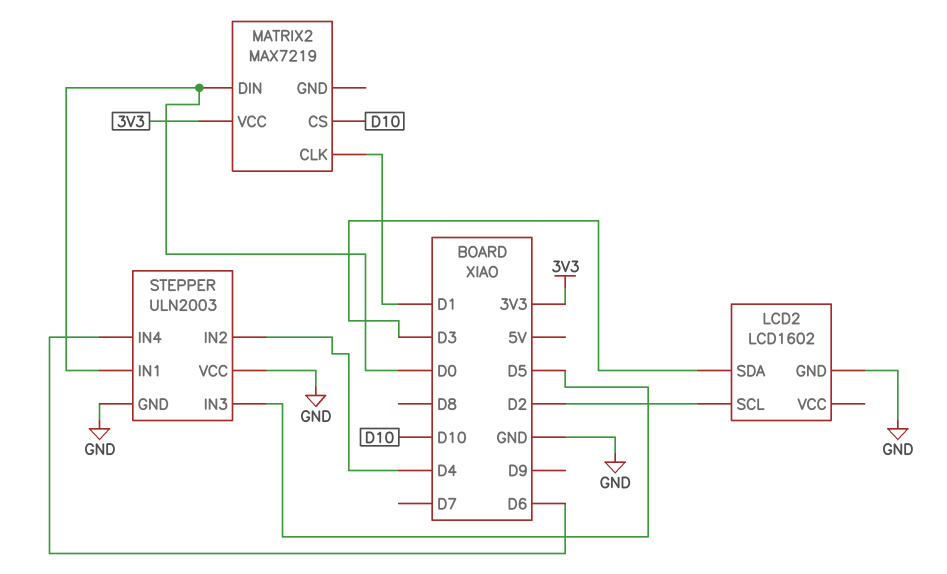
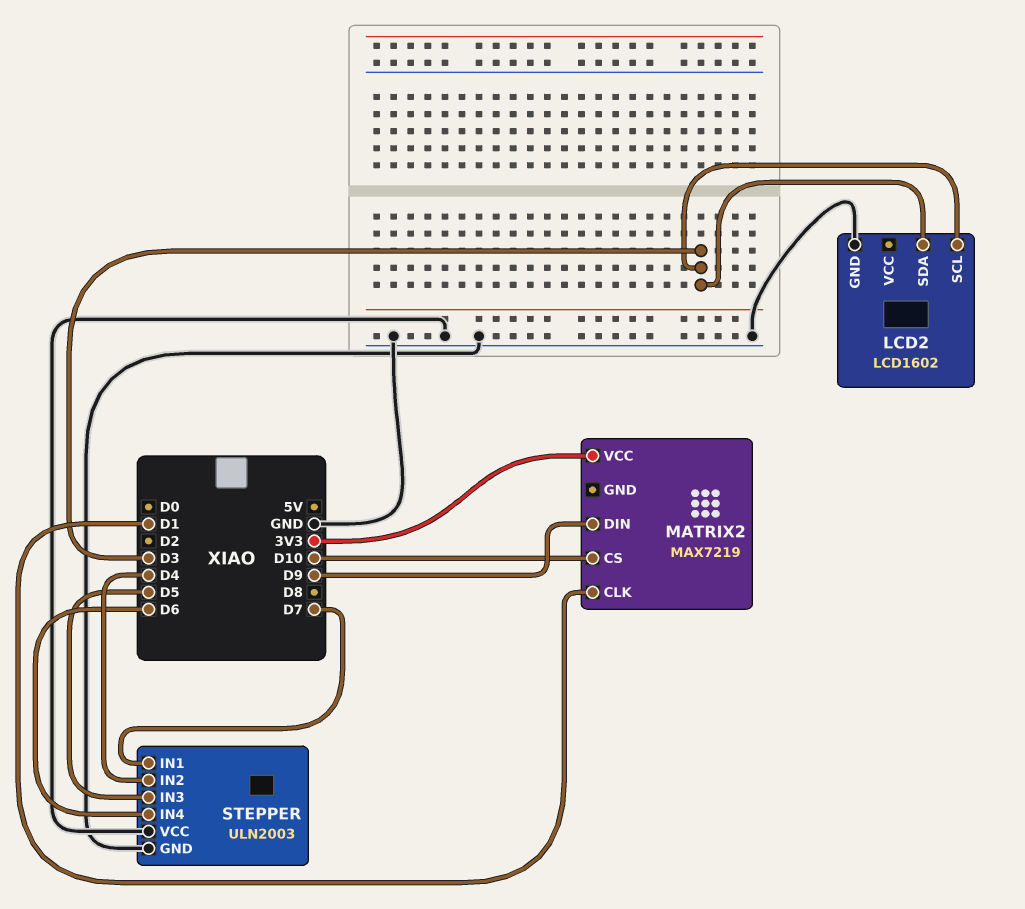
LCD2 pin SCL: D2 -> D3
MATRIX2 pin DIN: D0 -> D9
STEPPER pin IN1: D0 -> D7

